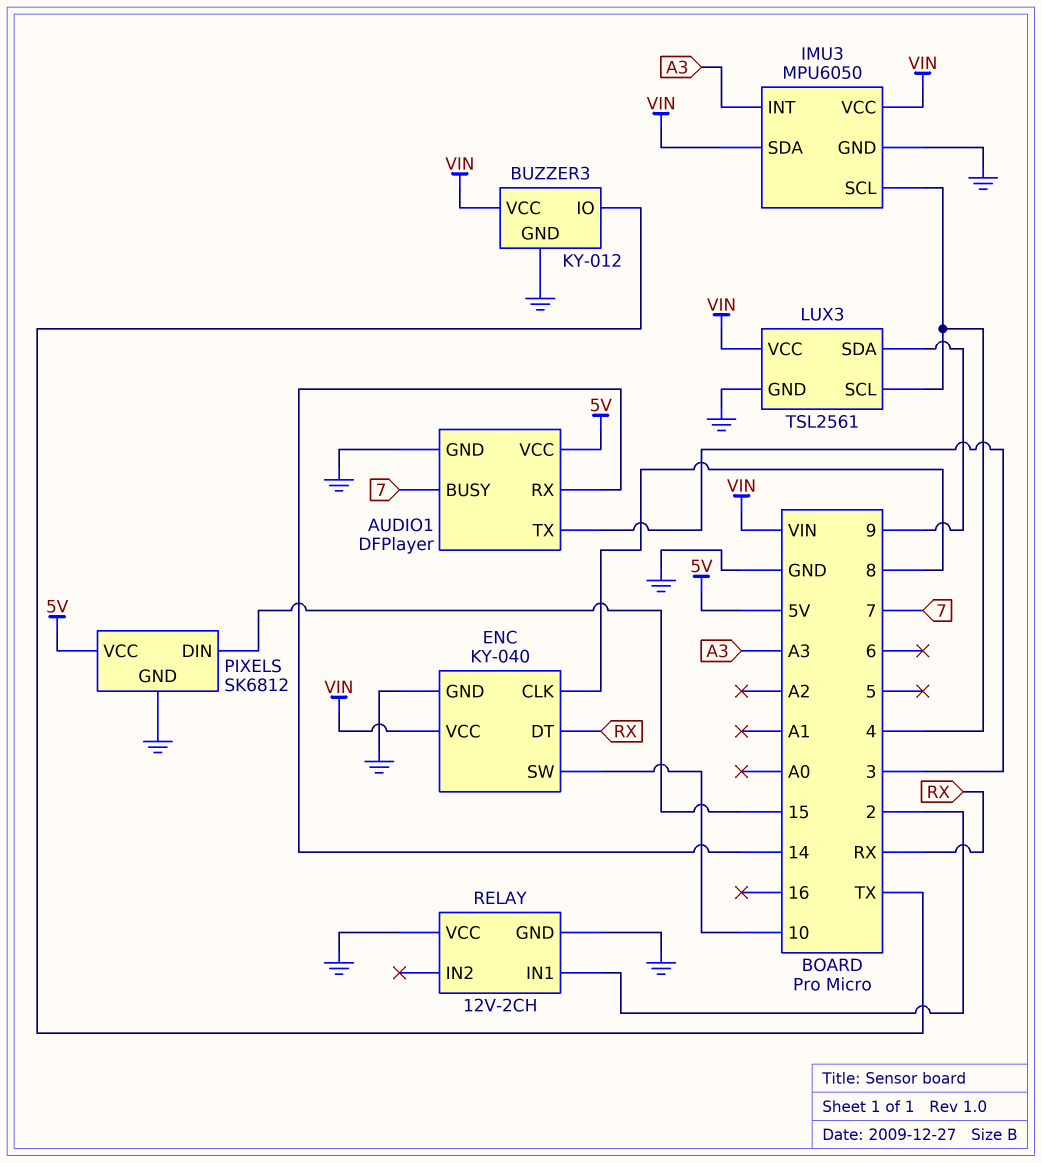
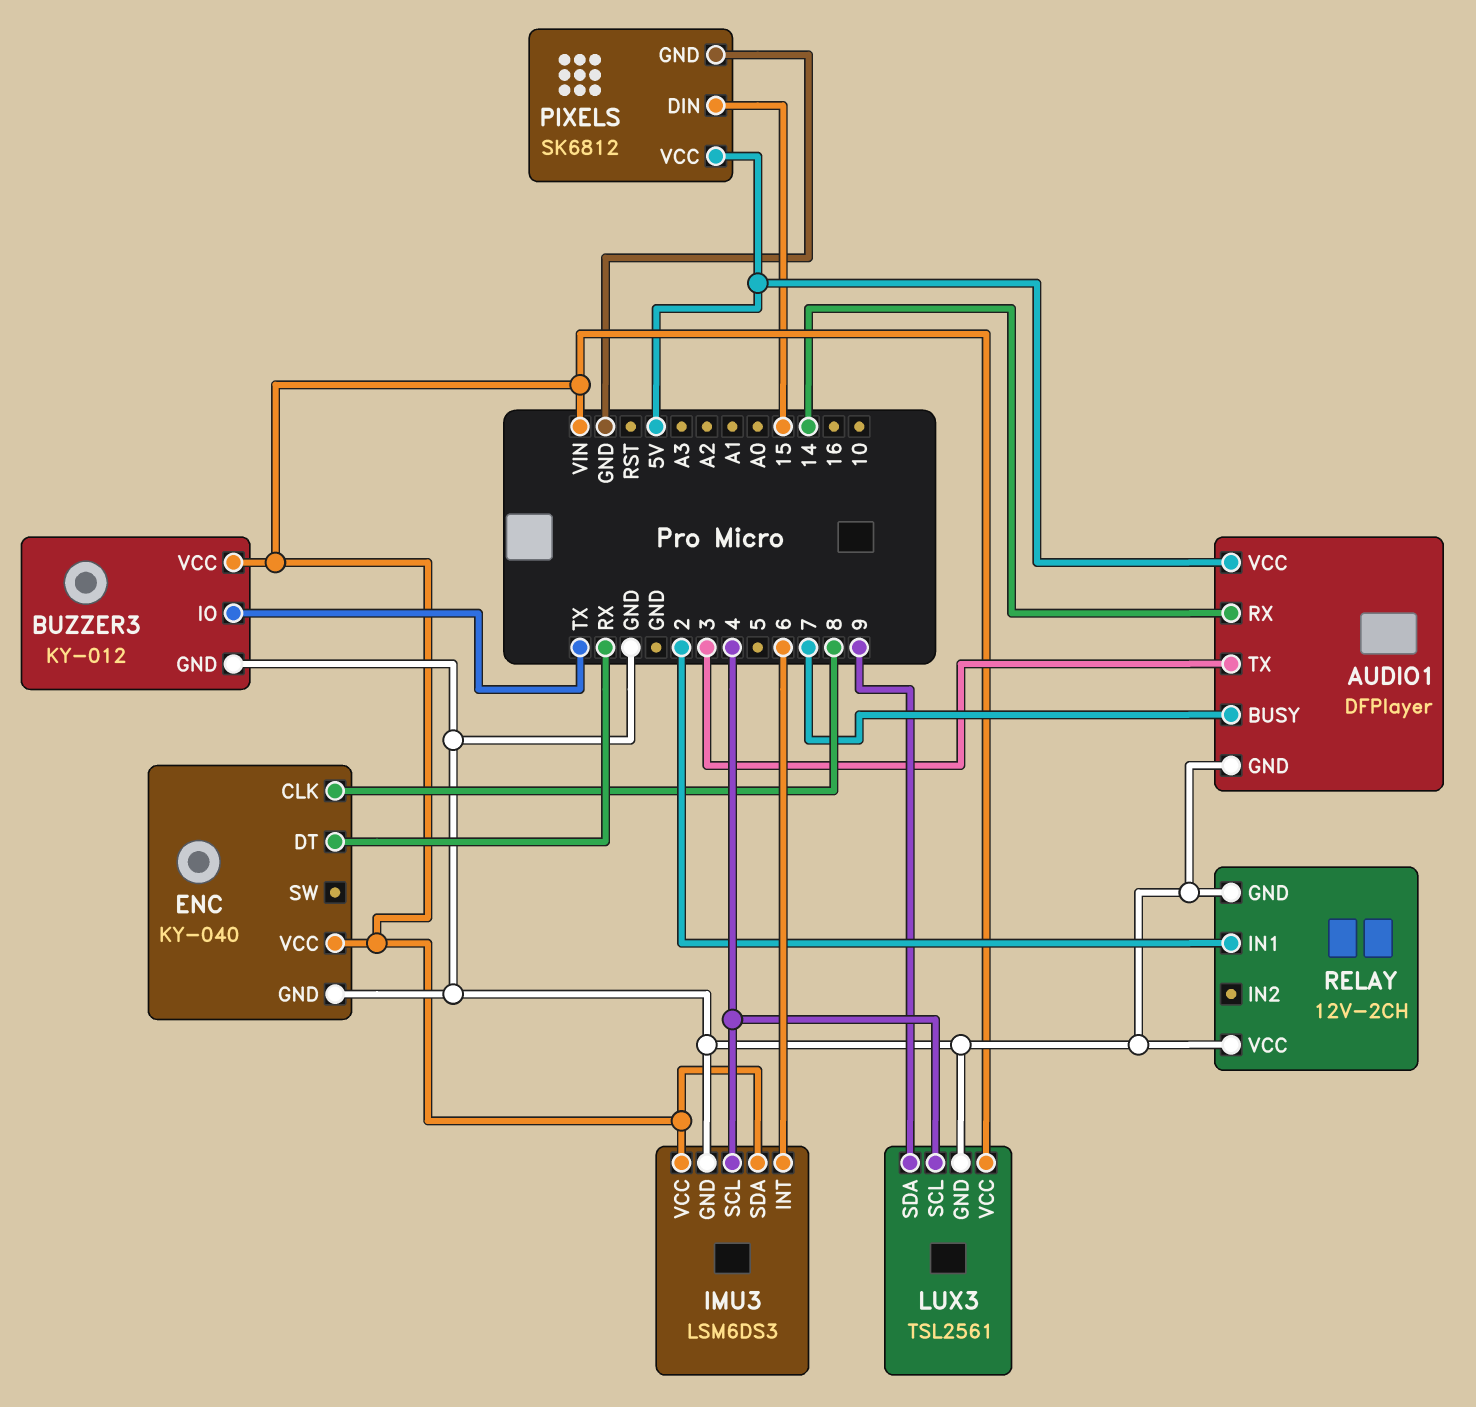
ENC pin SW: 10 -> none
IMU3: MPU6050 -> LSM6DS3
IMU3 pin INT: A3 -> 6

